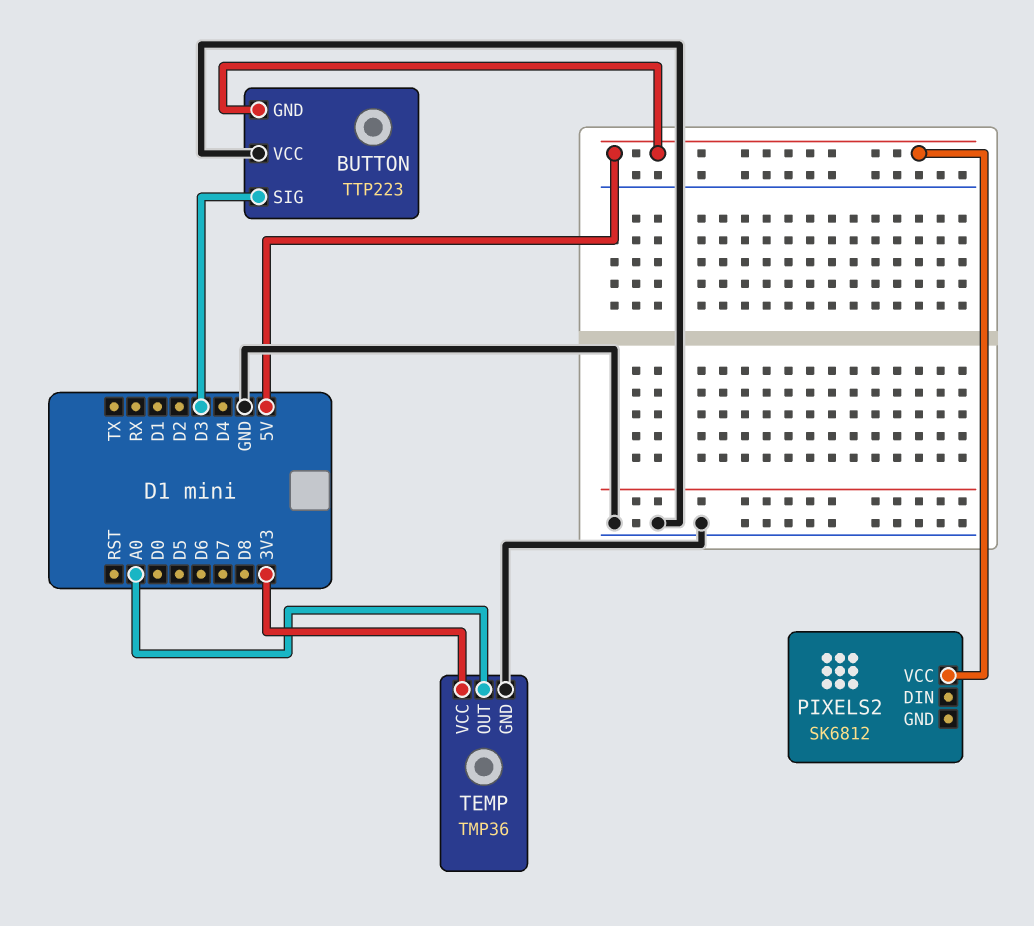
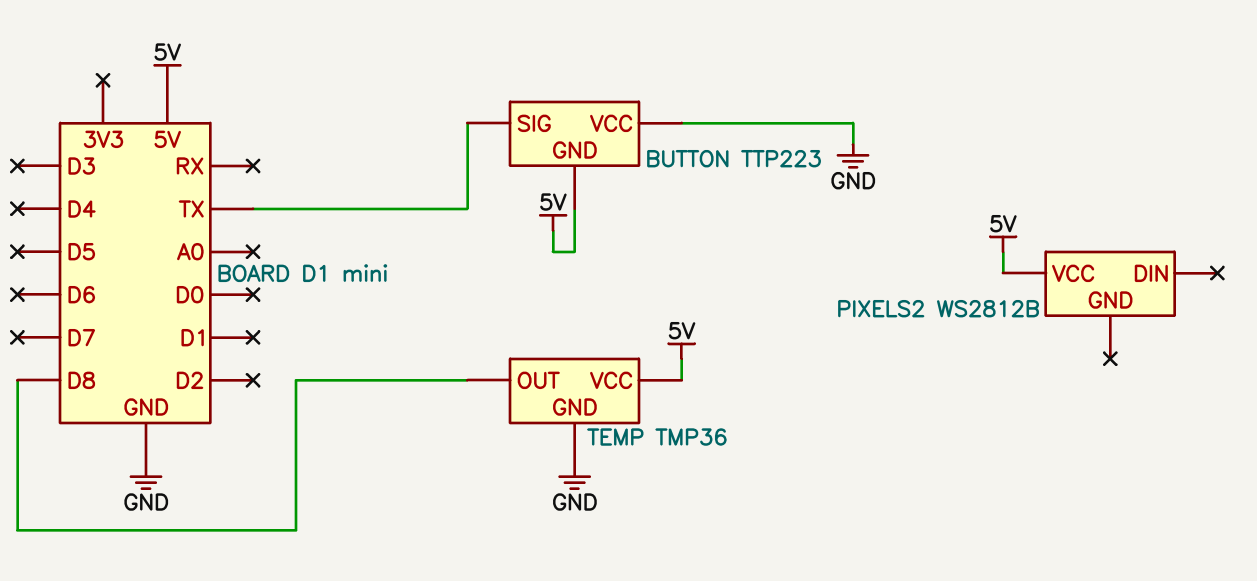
BUTTON pin SIG: D3 -> TX
PIXELS2: SK6812 -> WS2812B
TEMP pin OUT: A0 -> D8
TEMP pin VCC: 3V3 -> 5V

